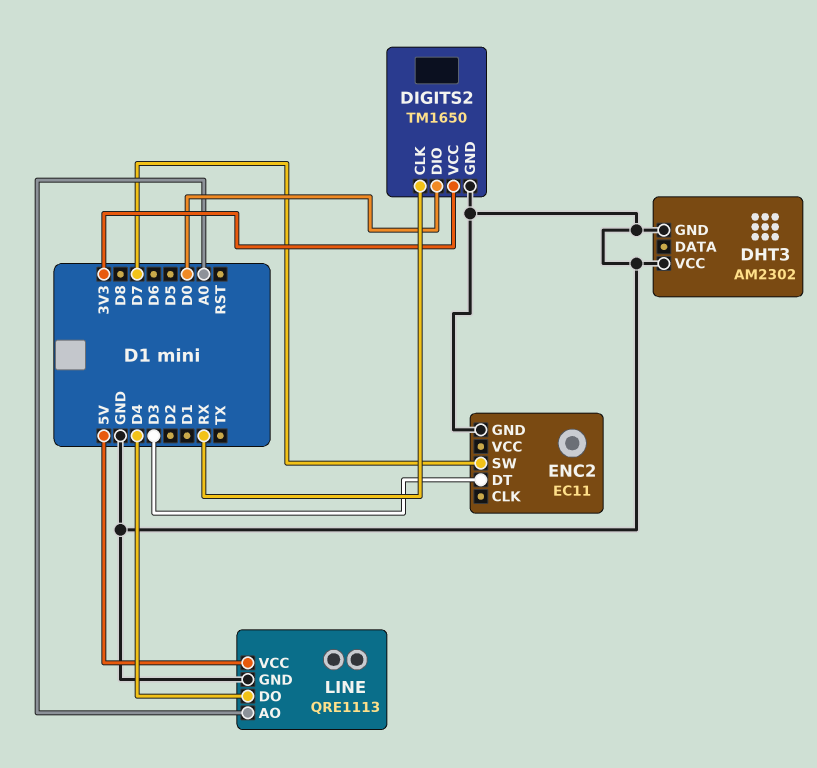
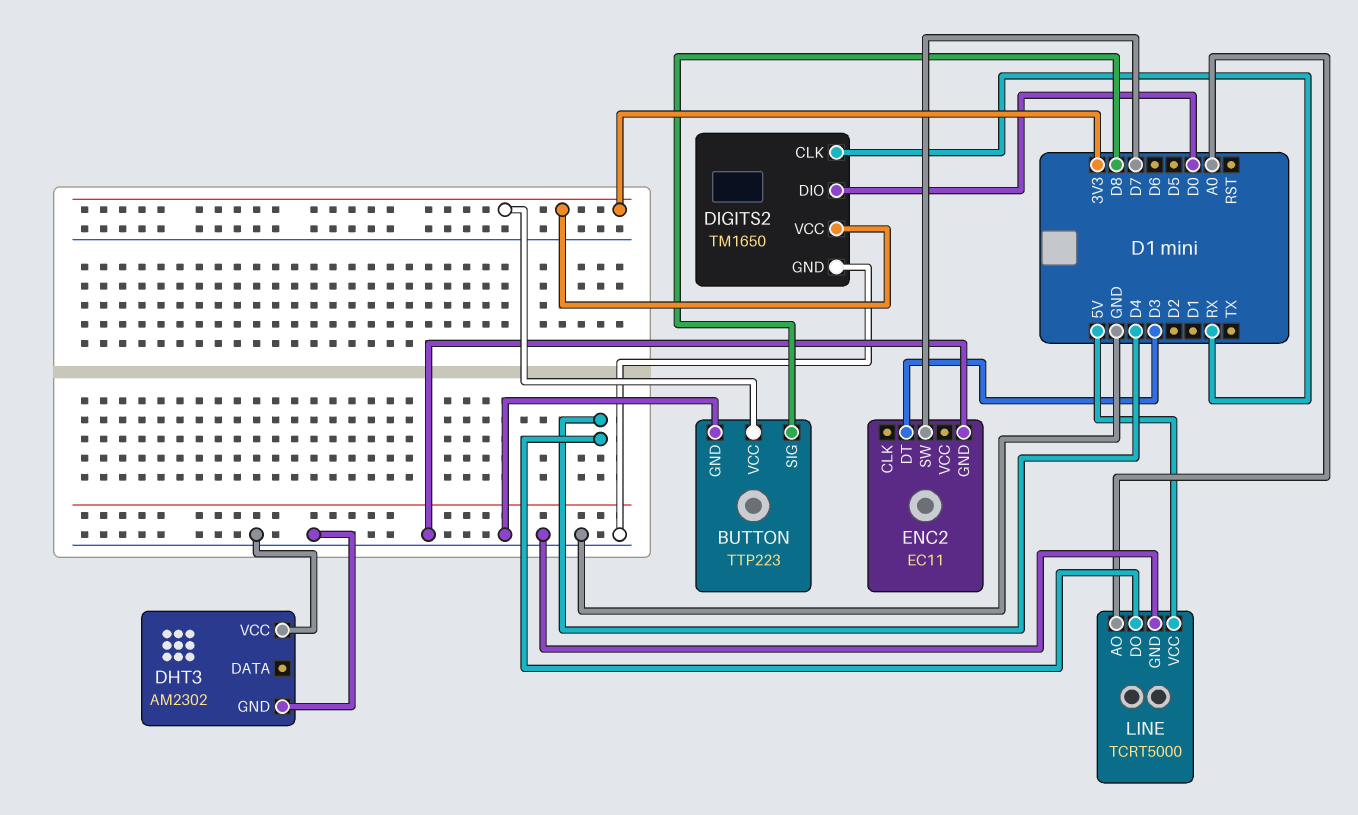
BUTTON: none -> TTP223
BUTTON pin GND: none -> GND
BUTTON pin SIG: none -> D8
BUTTON pin VCC: none -> 3V3
LINE: QRE1113 -> TCRT5000

